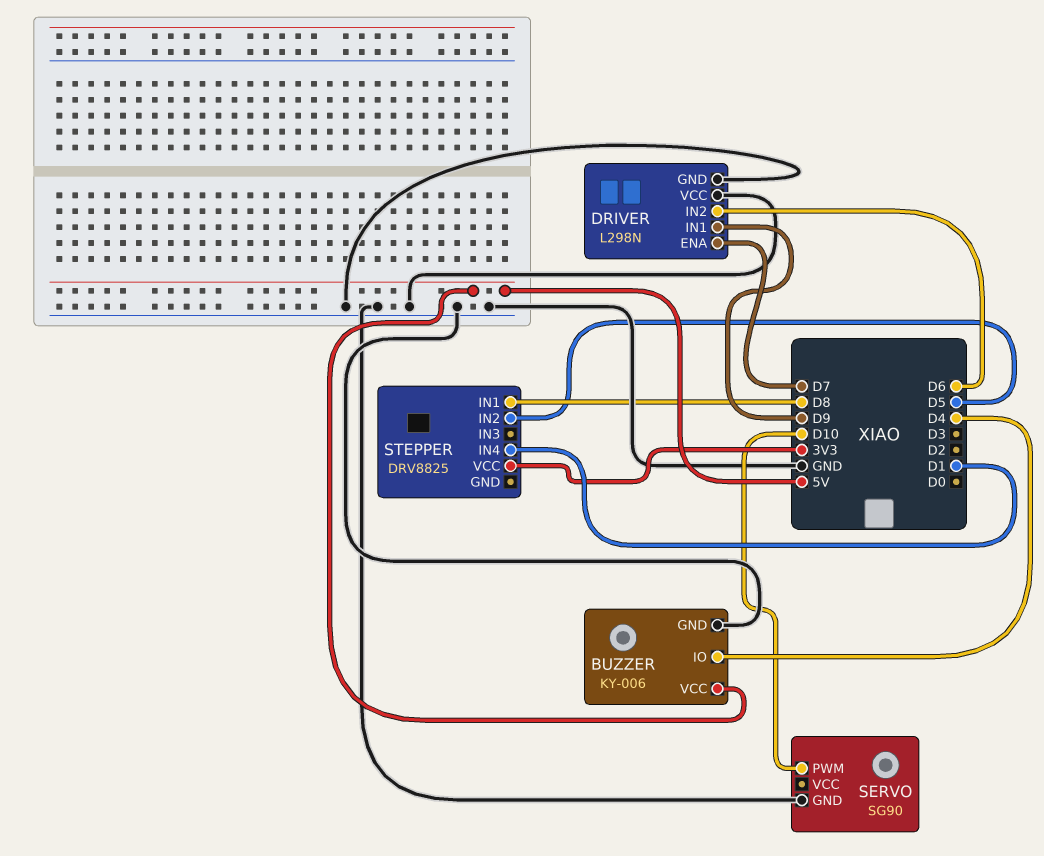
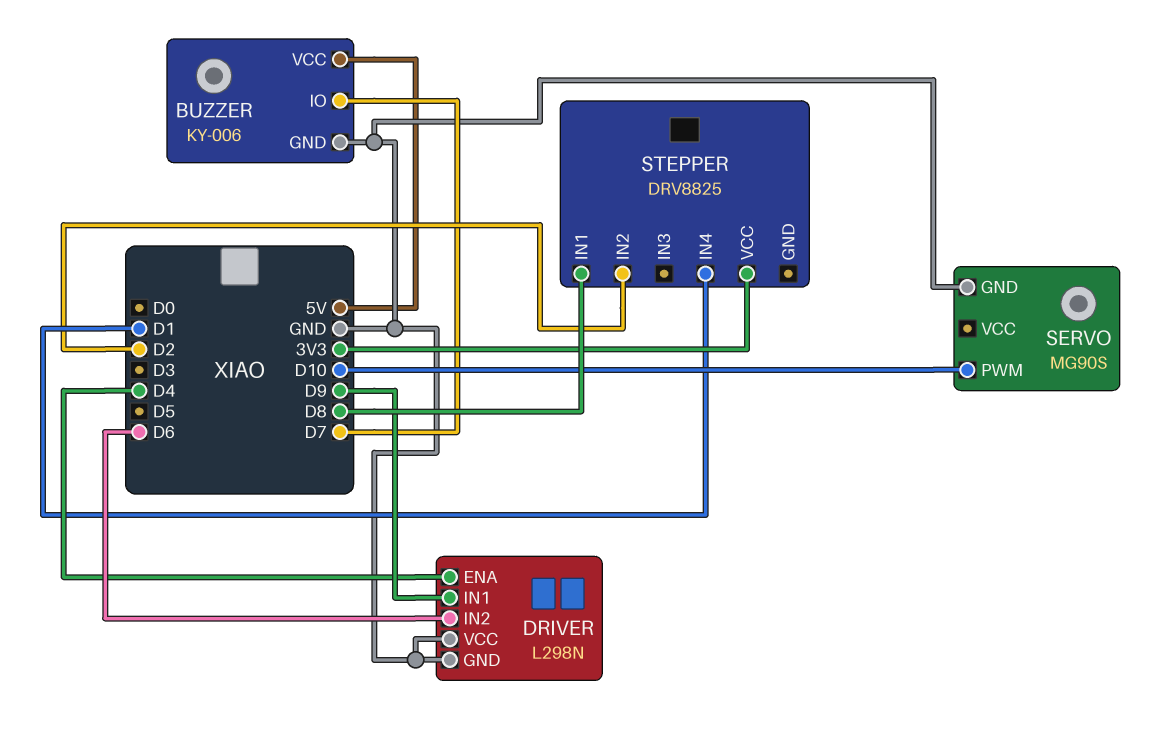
BUZZER pin IO: D4 -> D7
DRIVER pin ENA: D7 -> D4
SERVO: SG90 -> MG90S
STEPPER pin IN2: D5 -> D2

